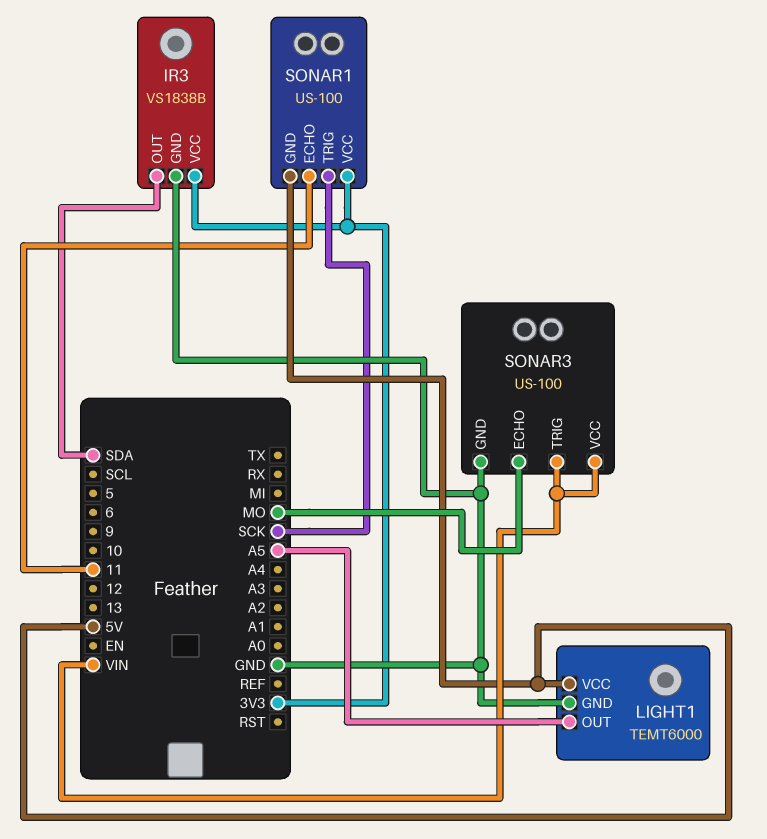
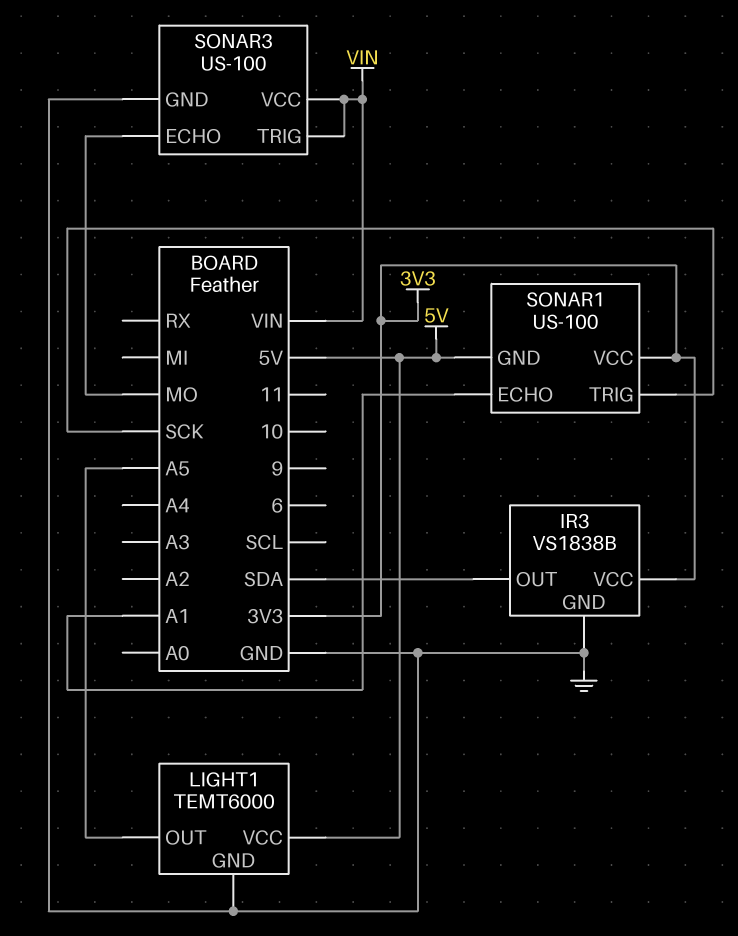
SONAR1 pin ECHO: 11 -> A1

